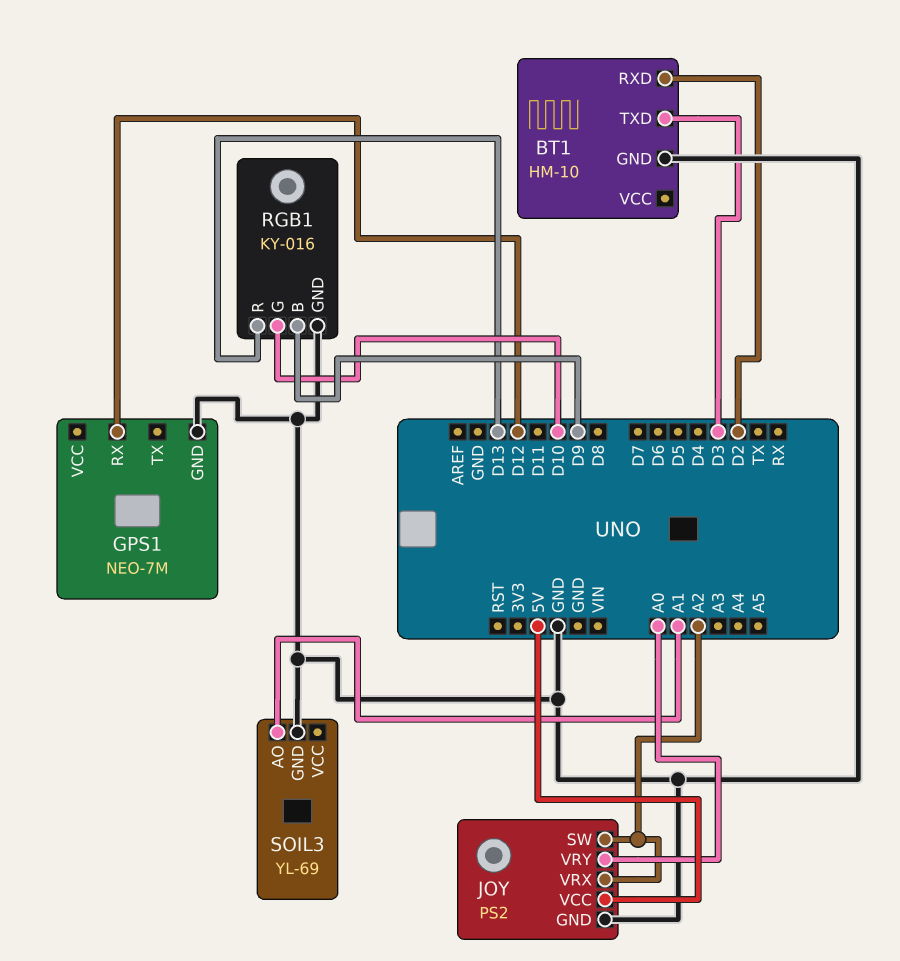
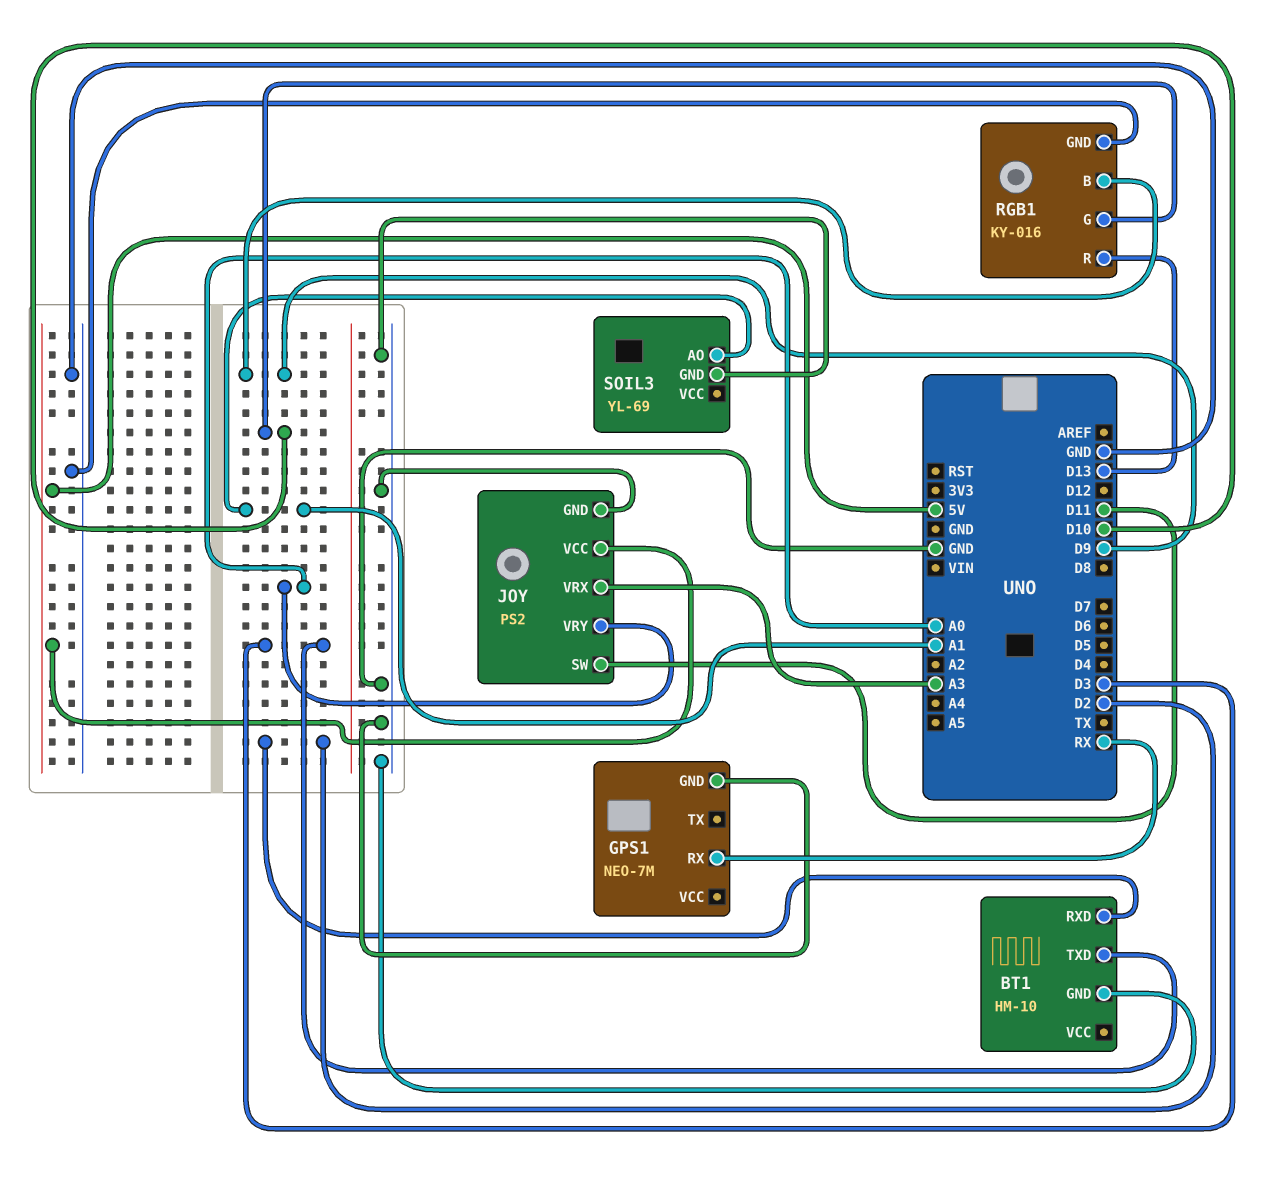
GPS1 pin RX: D12 -> RX
JOY pin SW: A2 -> D11
JOY pin VRX: A2 -> A3

